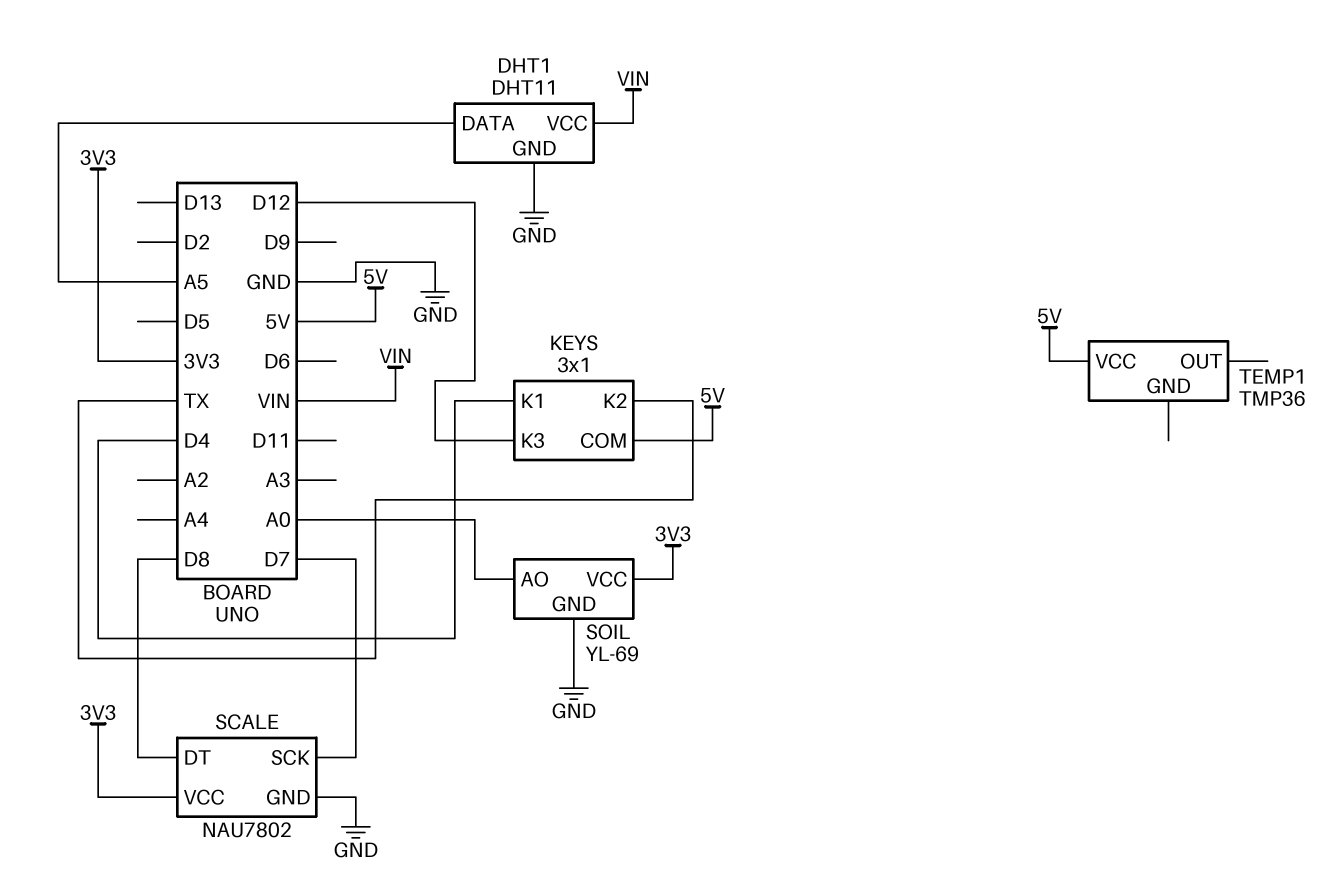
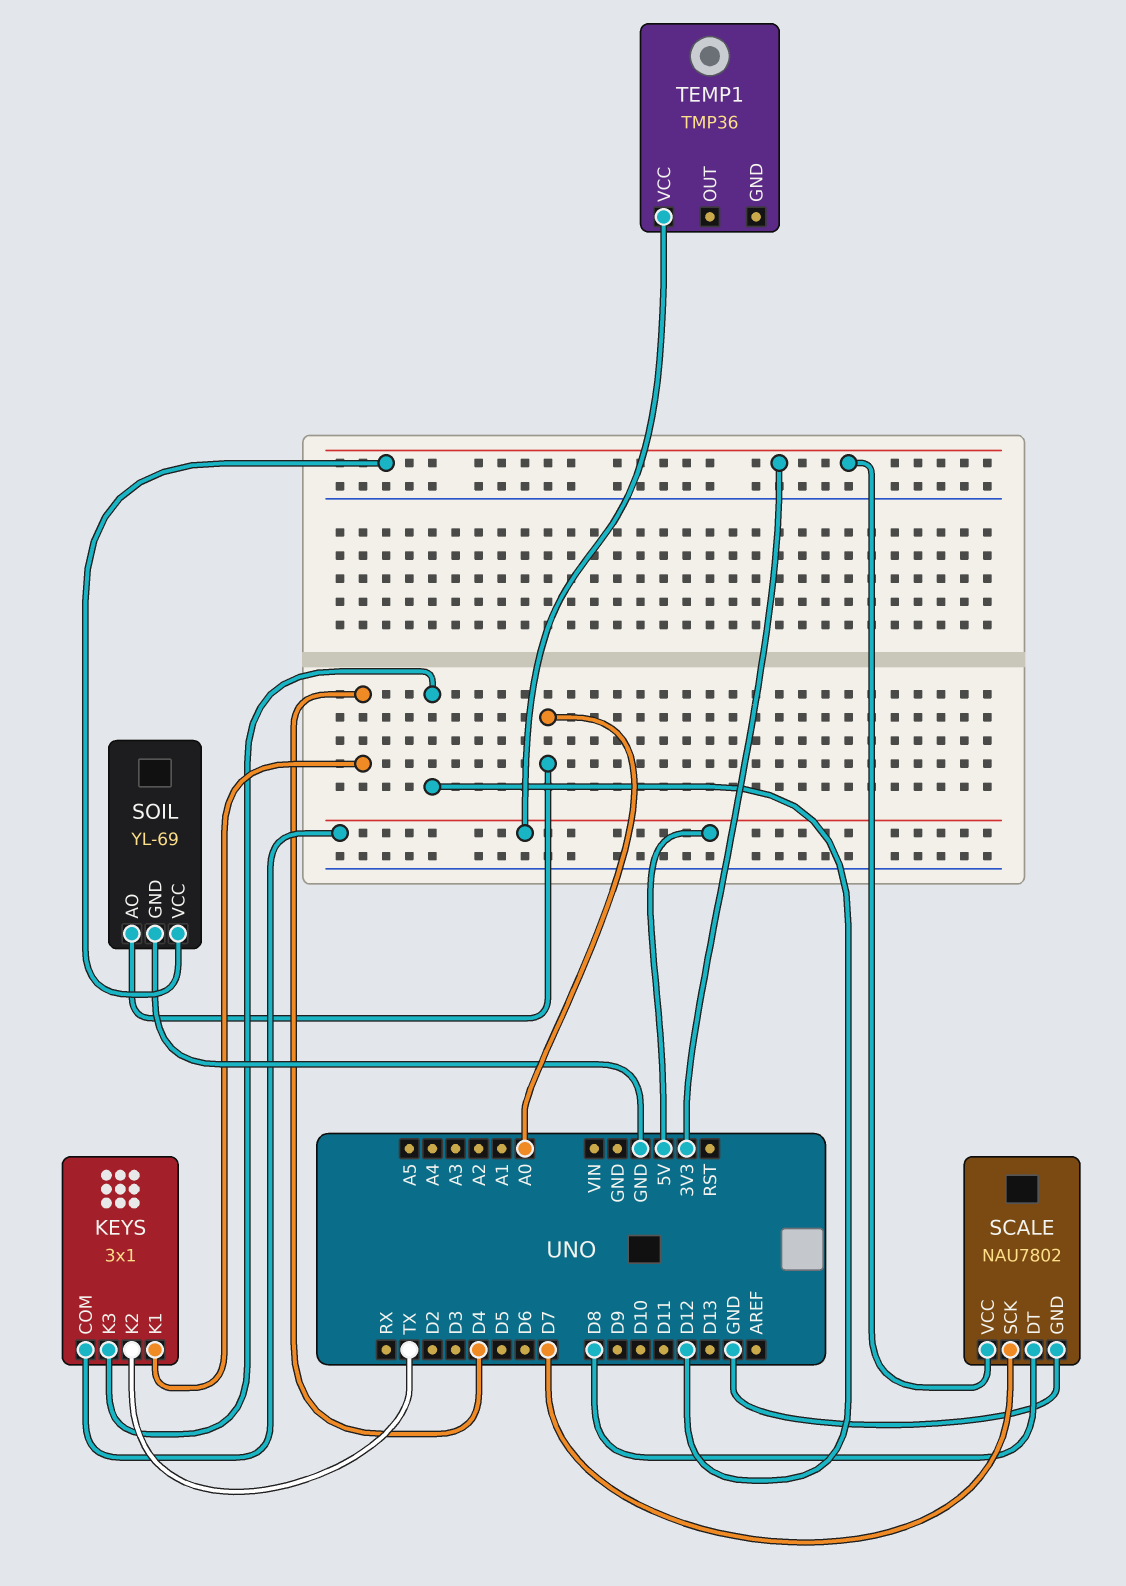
DHT1: DHT11 -> none
DHT1 pin DATA: A5 -> none
DHT1 pin GND: GND -> none
DHT1 pin VCC: VIN -> none

